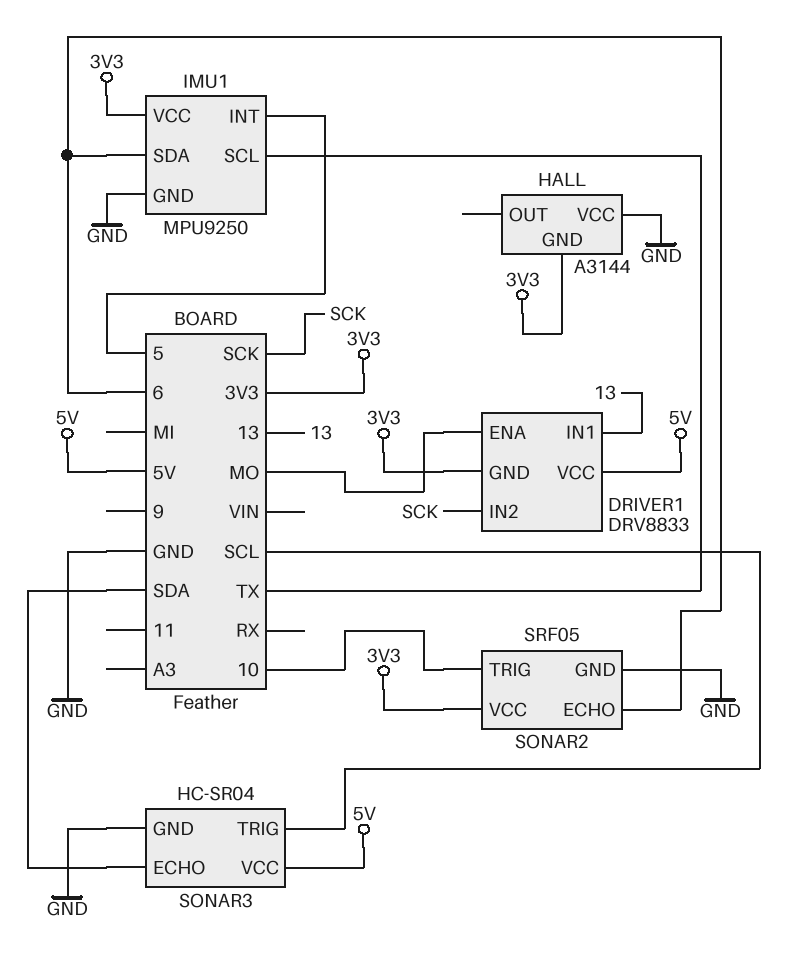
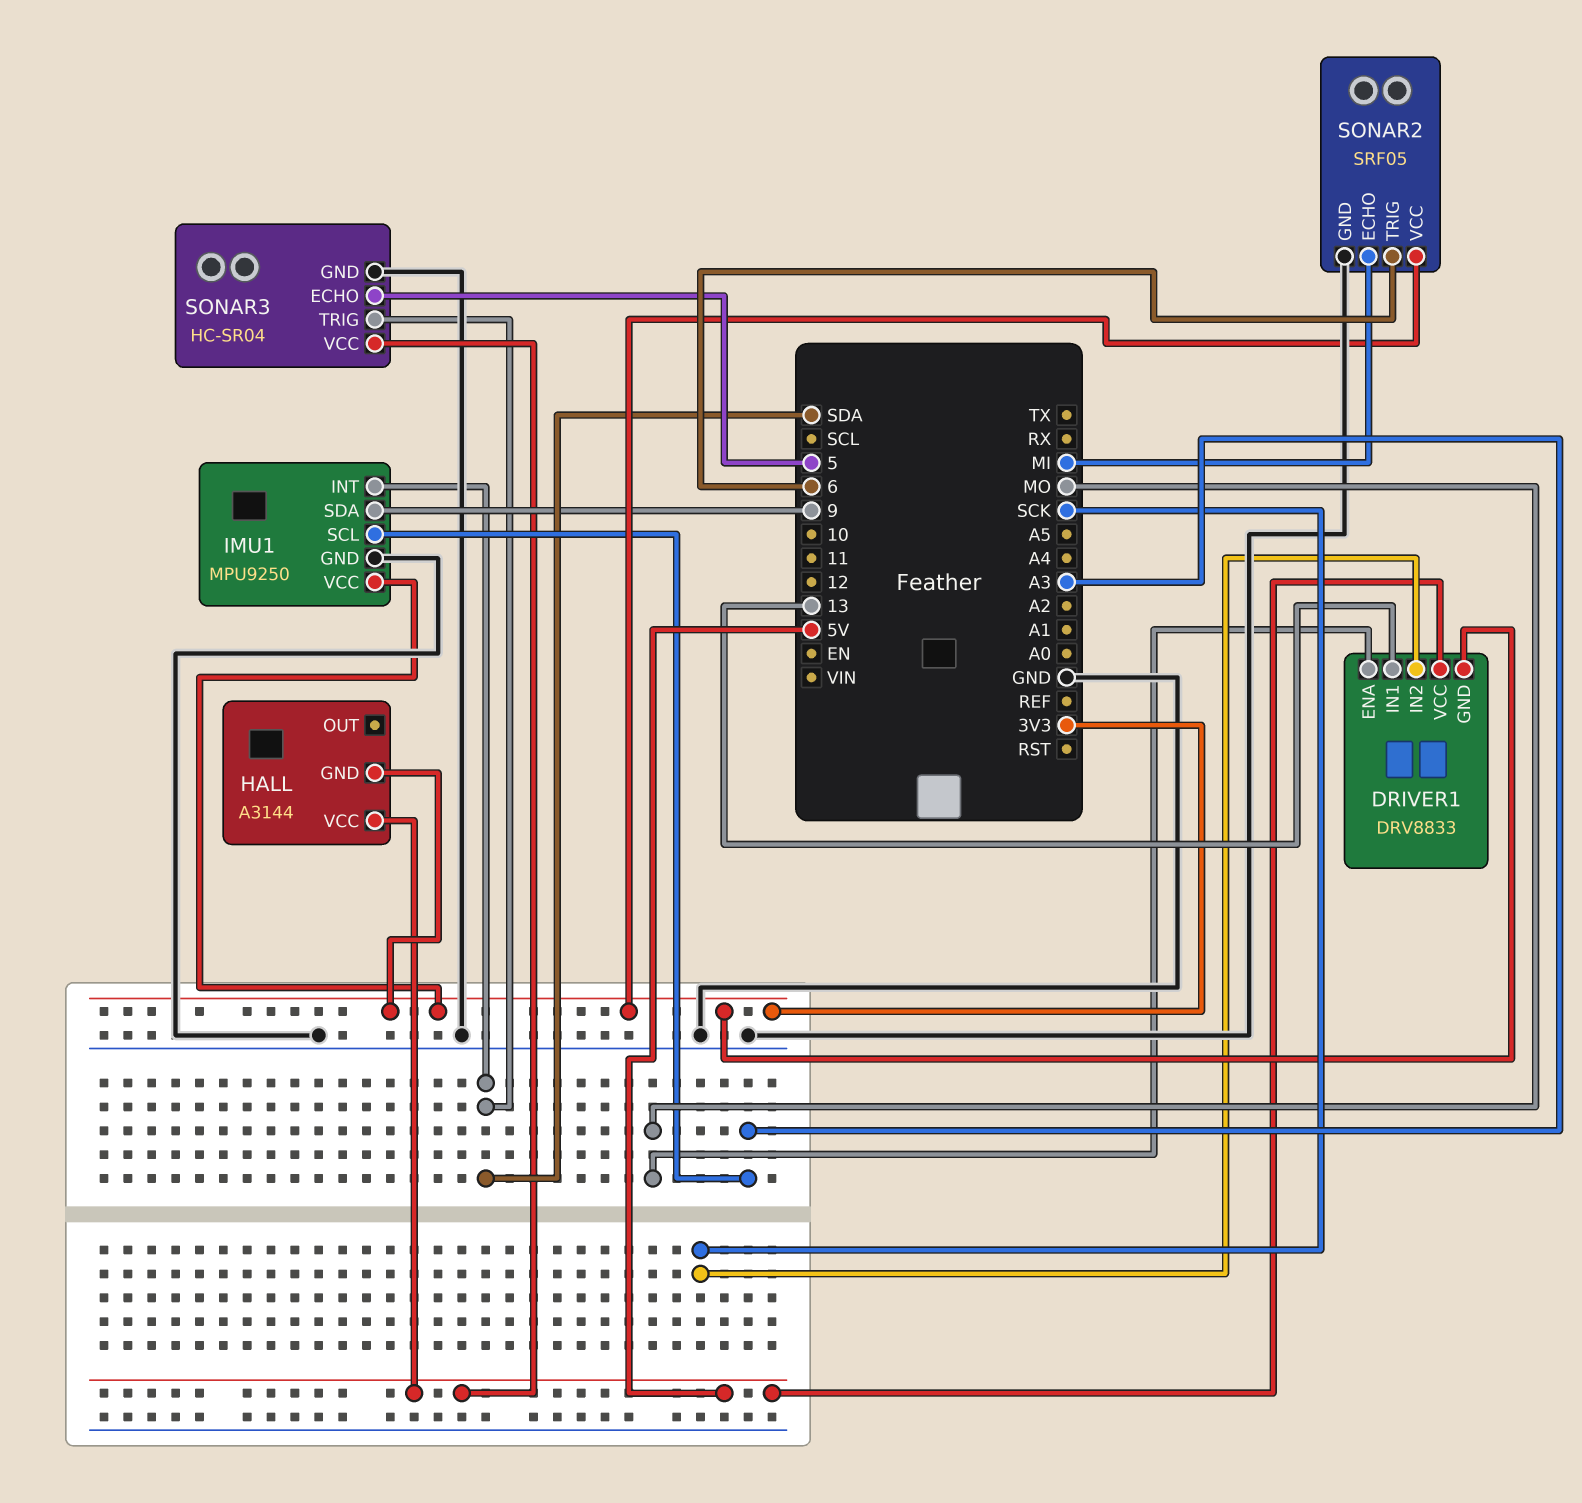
HALL pin VCC: GND -> 5V
IMU1 pin INT: 5 -> SDA
IMU1 pin SCL: TX -> A3
IMU1 pin SDA: 6 -> 9
SONAR2 pin ECHO: 6 -> MI
SONAR2 pin TRIG: 10 -> 6
SONAR3 pin ECHO: SDA -> 5
SONAR3 pin TRIG: SCL -> SDA

